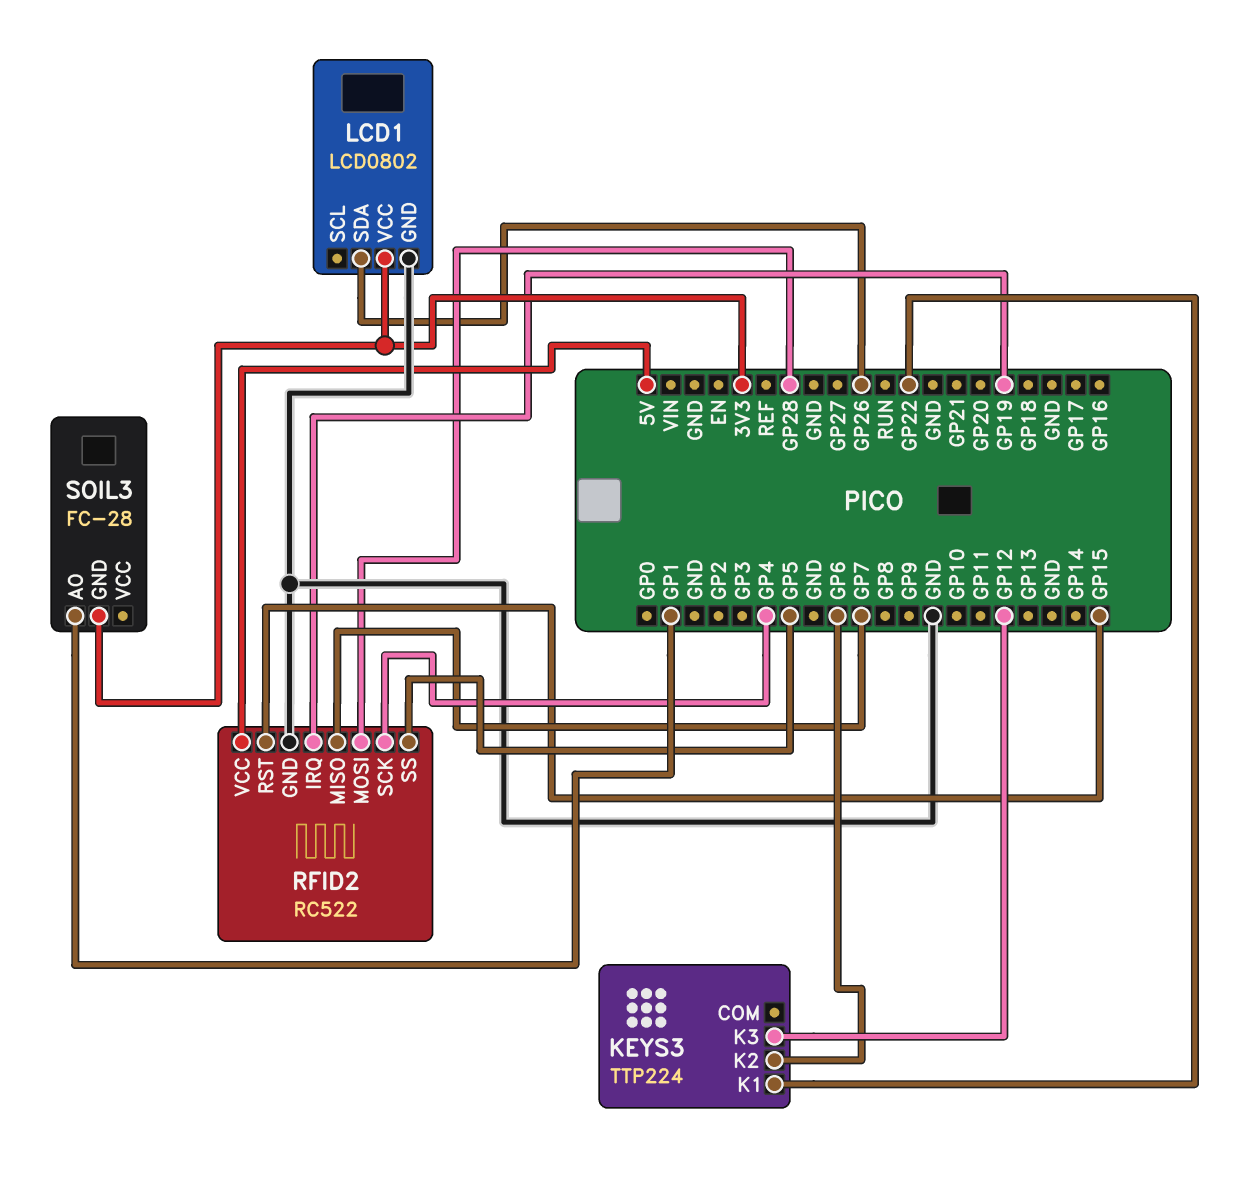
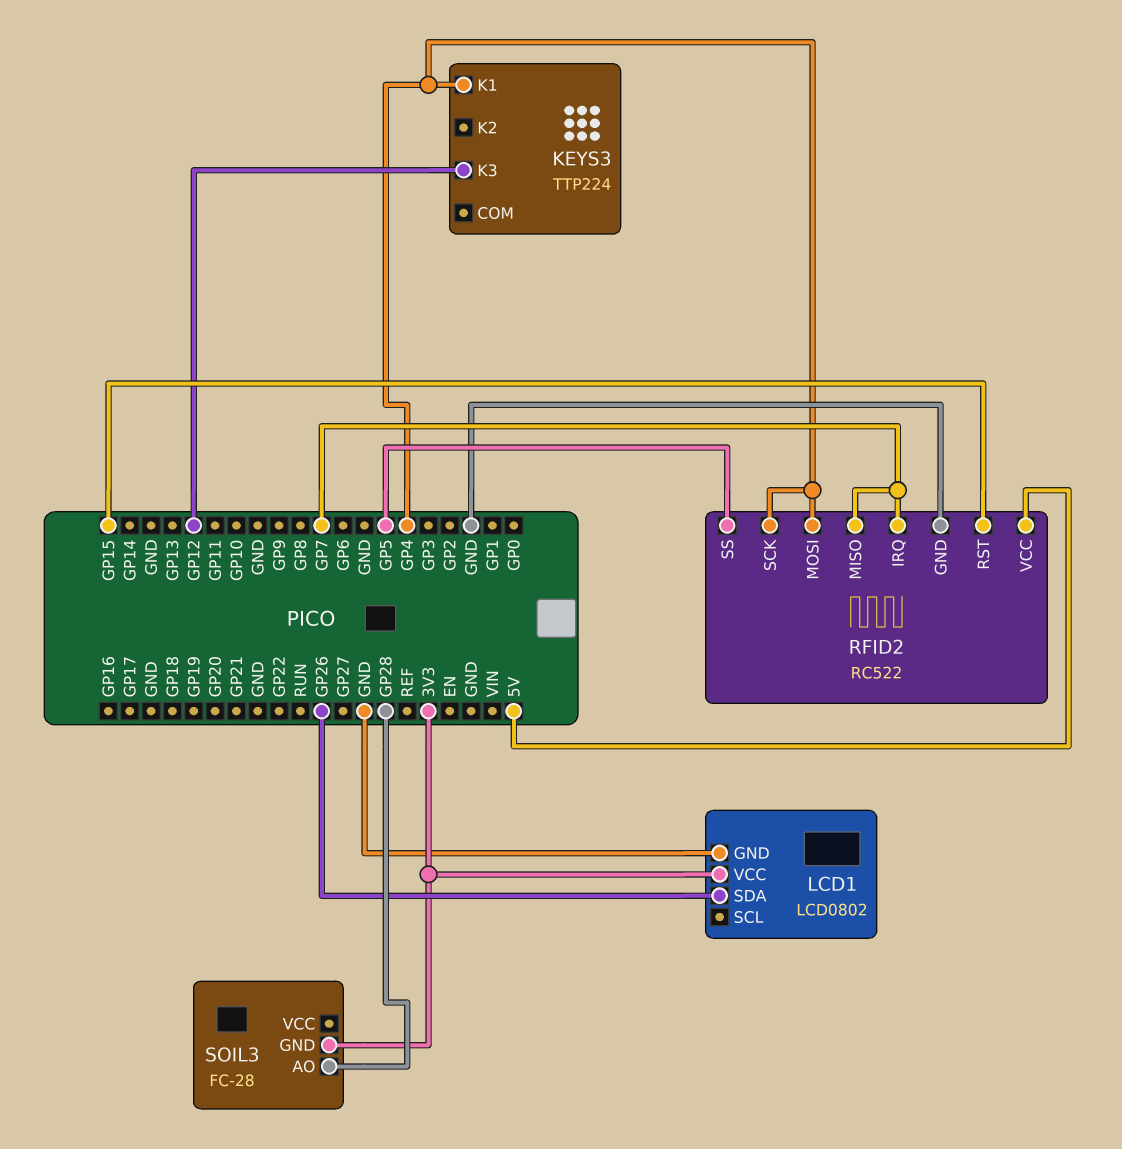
KEYS3 pin K1: GP22 -> GP4
KEYS3 pin K2: GP6 -> none
RFID2 pin IRQ: GP19 -> GP7
RFID2 pin MOSI: GP28 -> GP4
SOIL3 pin AO: GP1 -> GP28

